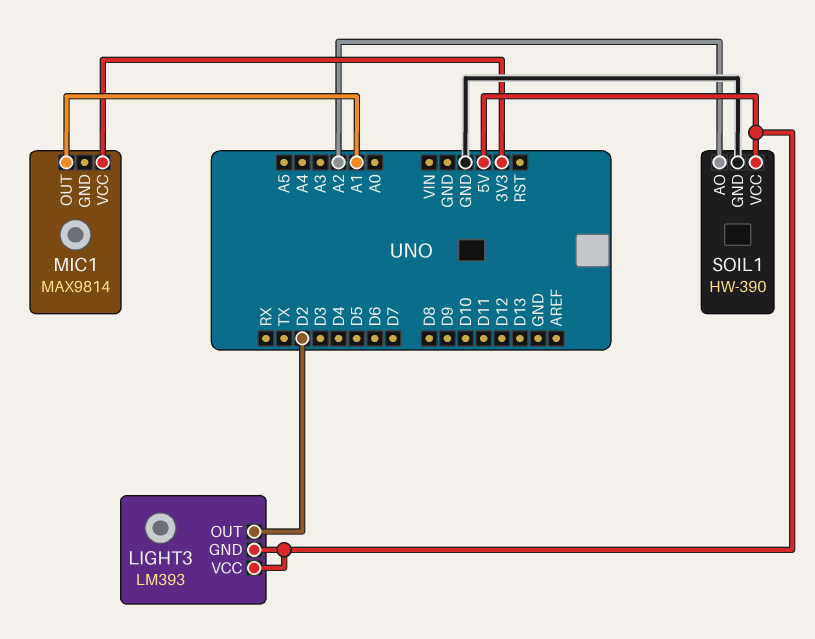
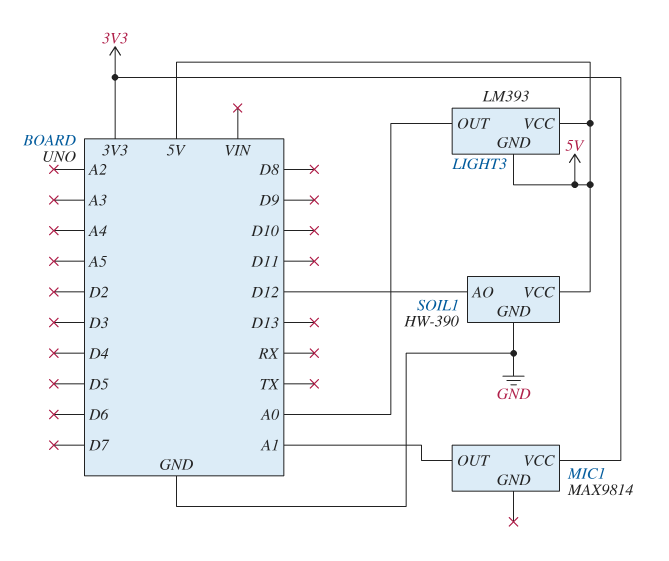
LIGHT3 pin OUT: D2 -> A0
SOIL1 pin AO: A2 -> D12

